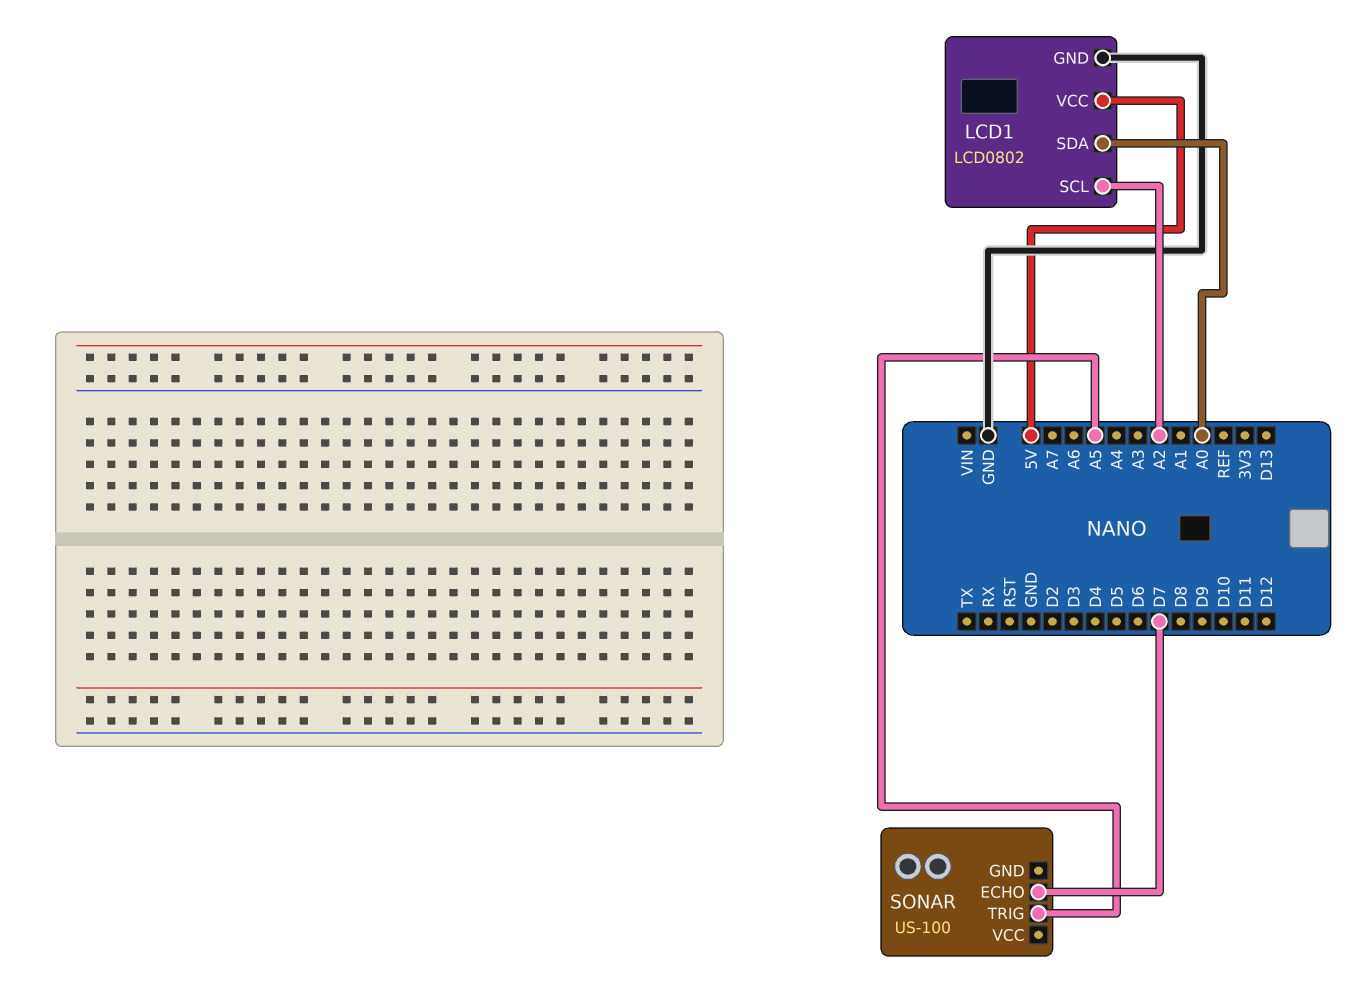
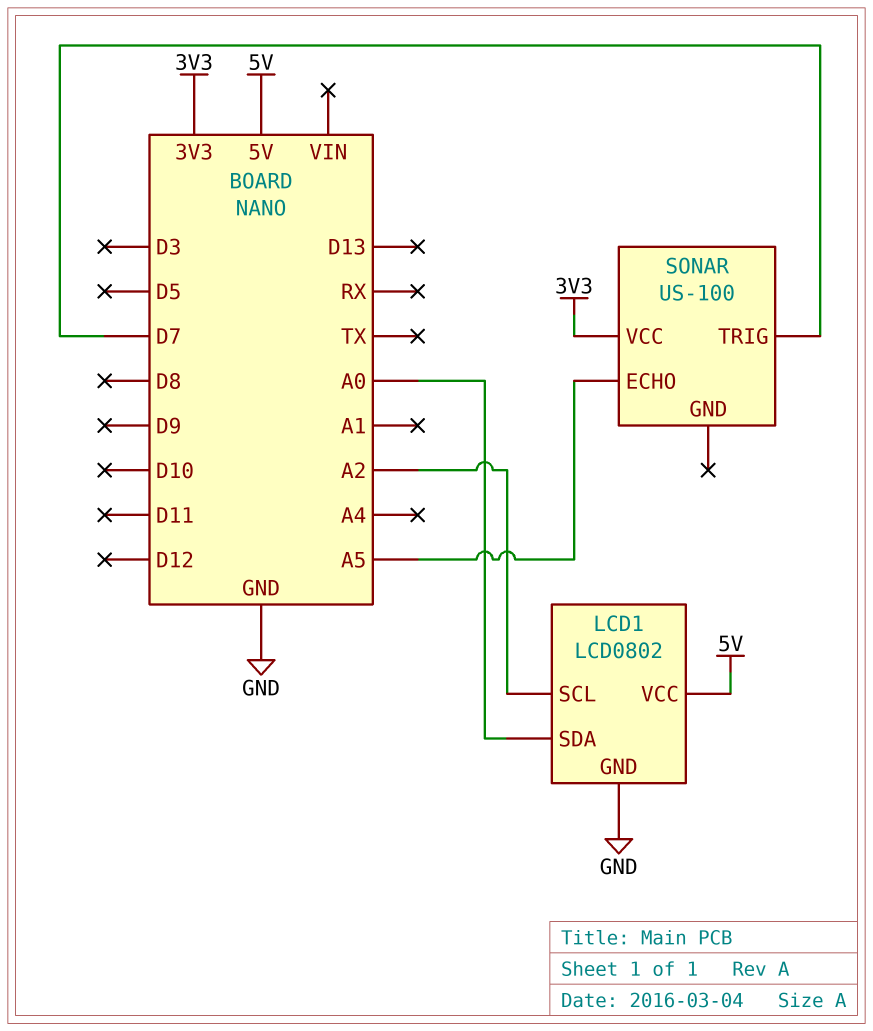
SONAR pin ECHO: D7 -> A5
SONAR pin TRIG: A5 -> D7
SONAR pin VCC: none -> 3V3

